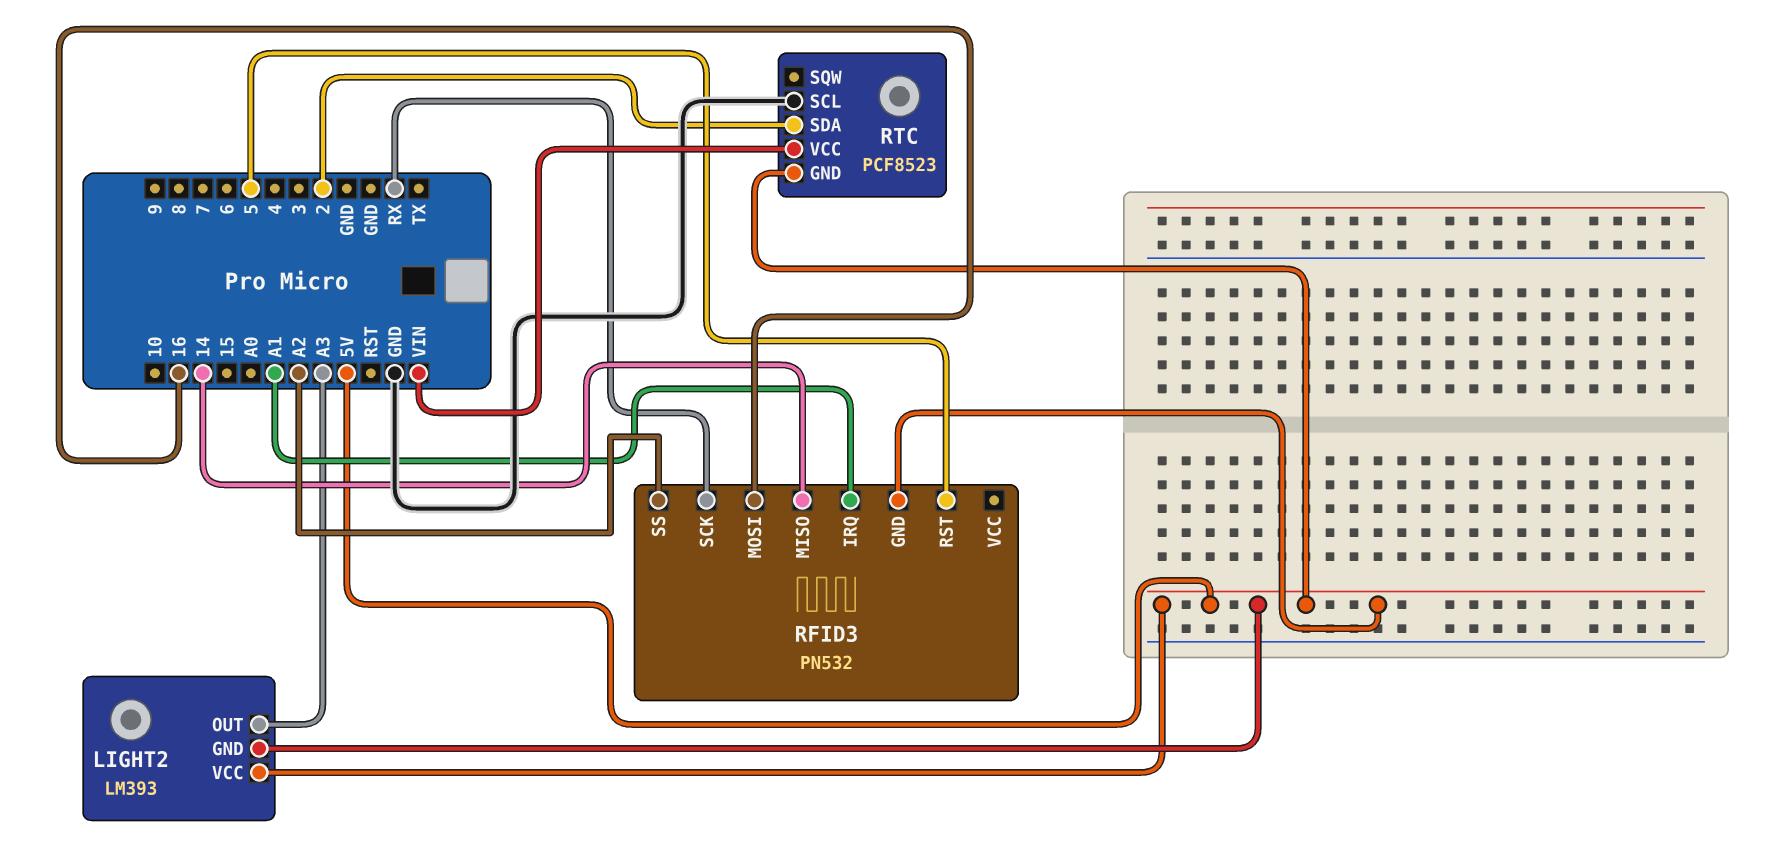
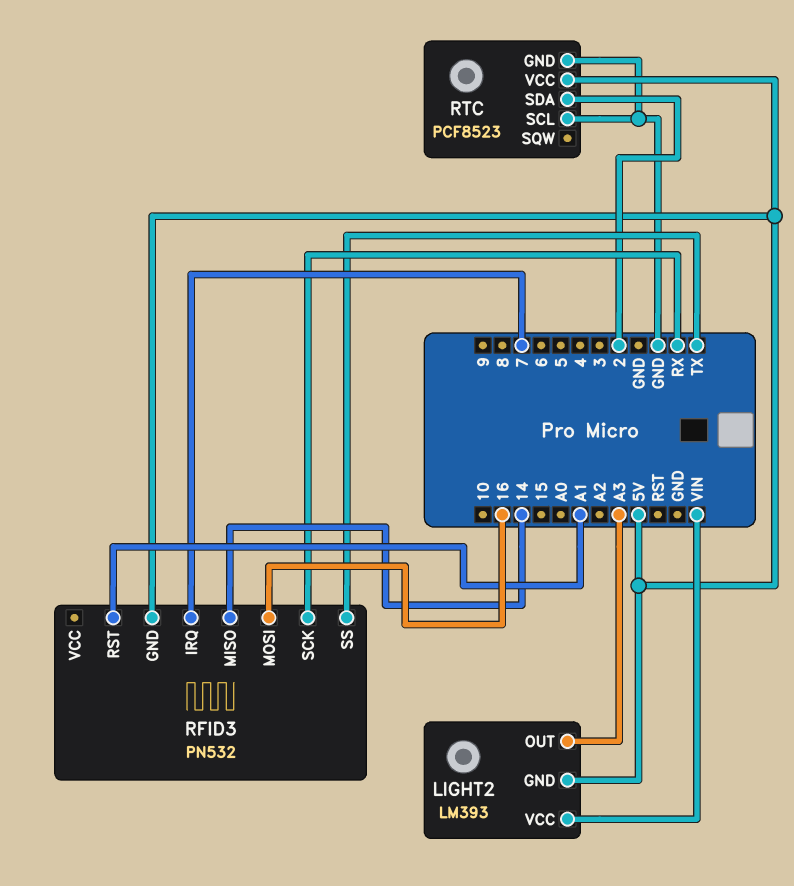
LIGHT2 pin VCC: 5V -> VIN
RFID3 pin IRQ: A1 -> 7
RFID3 pin RST: 5 -> A1
RFID3 pin SS: A2 -> TX
RTC pin GND: 5V -> GND
RTC pin VCC: VIN -> 5V

